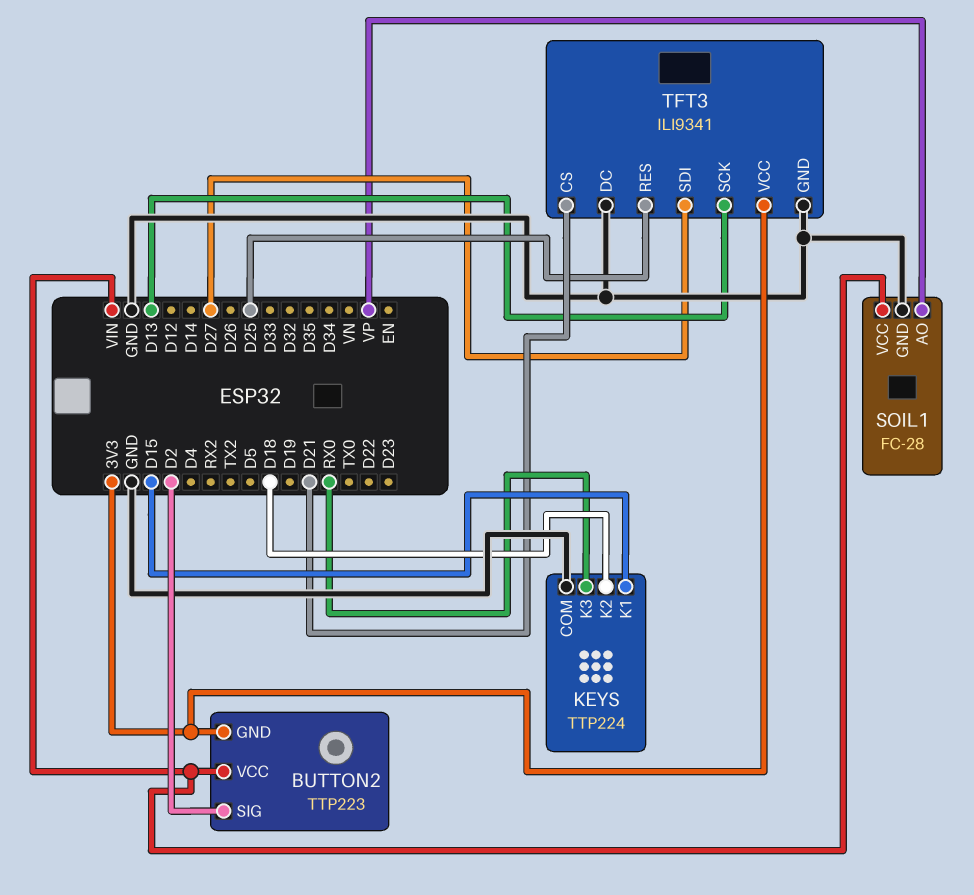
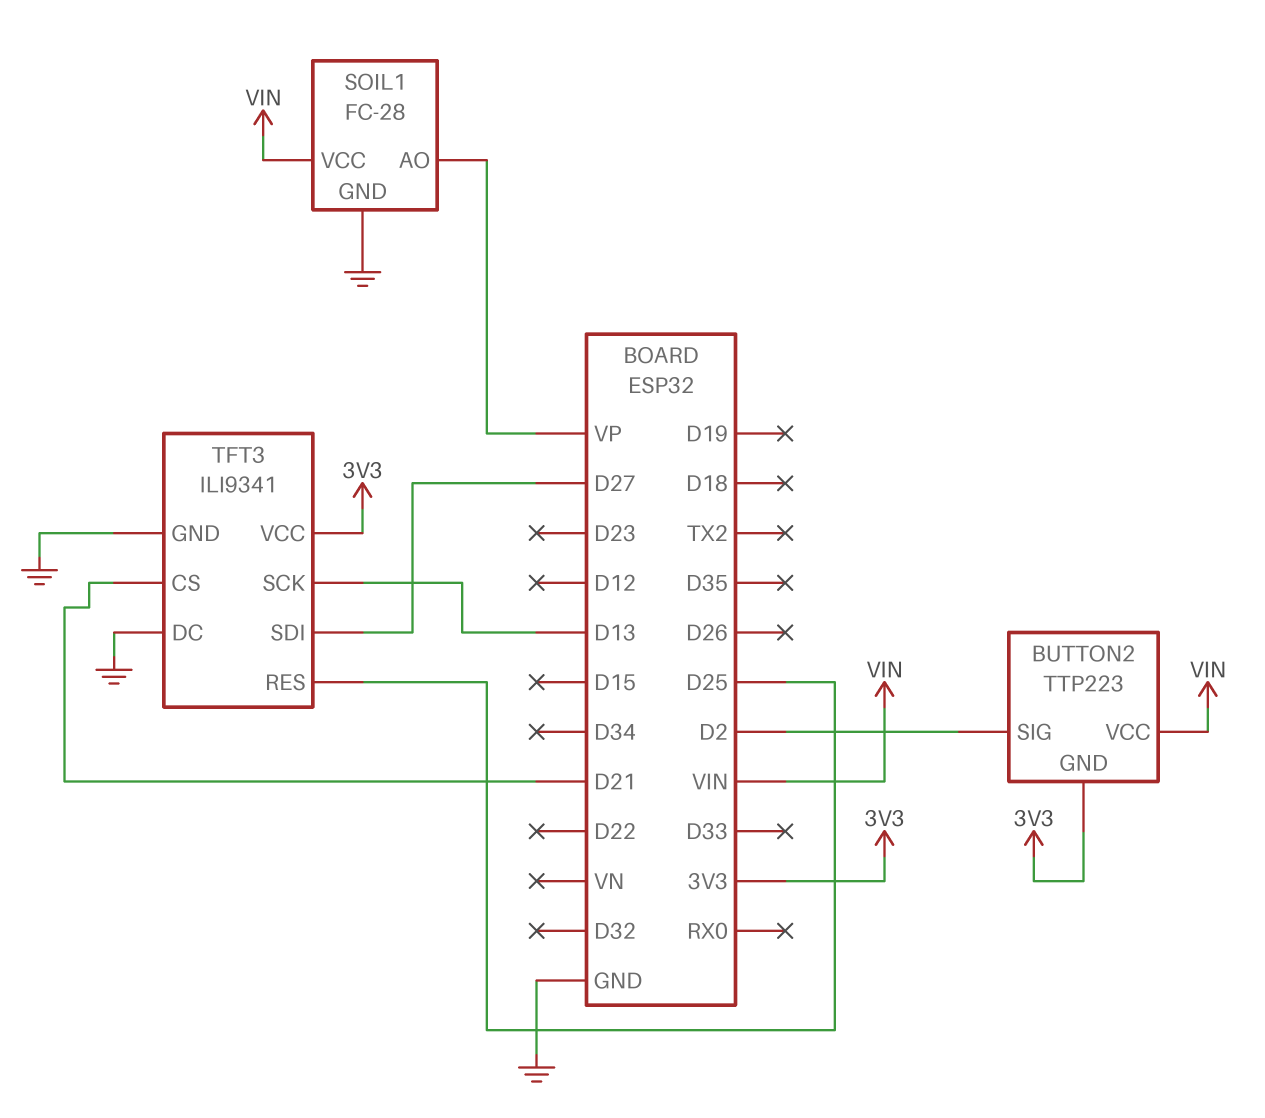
KEYS: TTP224 -> none
KEYS pin COM: GND -> none
KEYS pin K1: D15 -> none
KEYS pin K2: D18 -> none
KEYS pin K3: RX0 -> none

